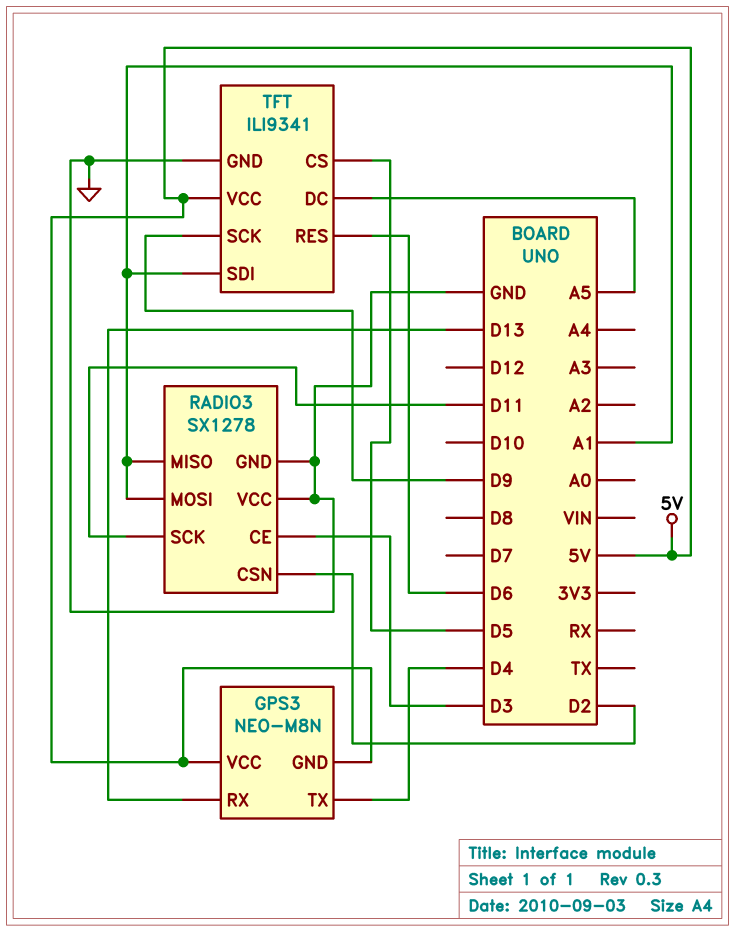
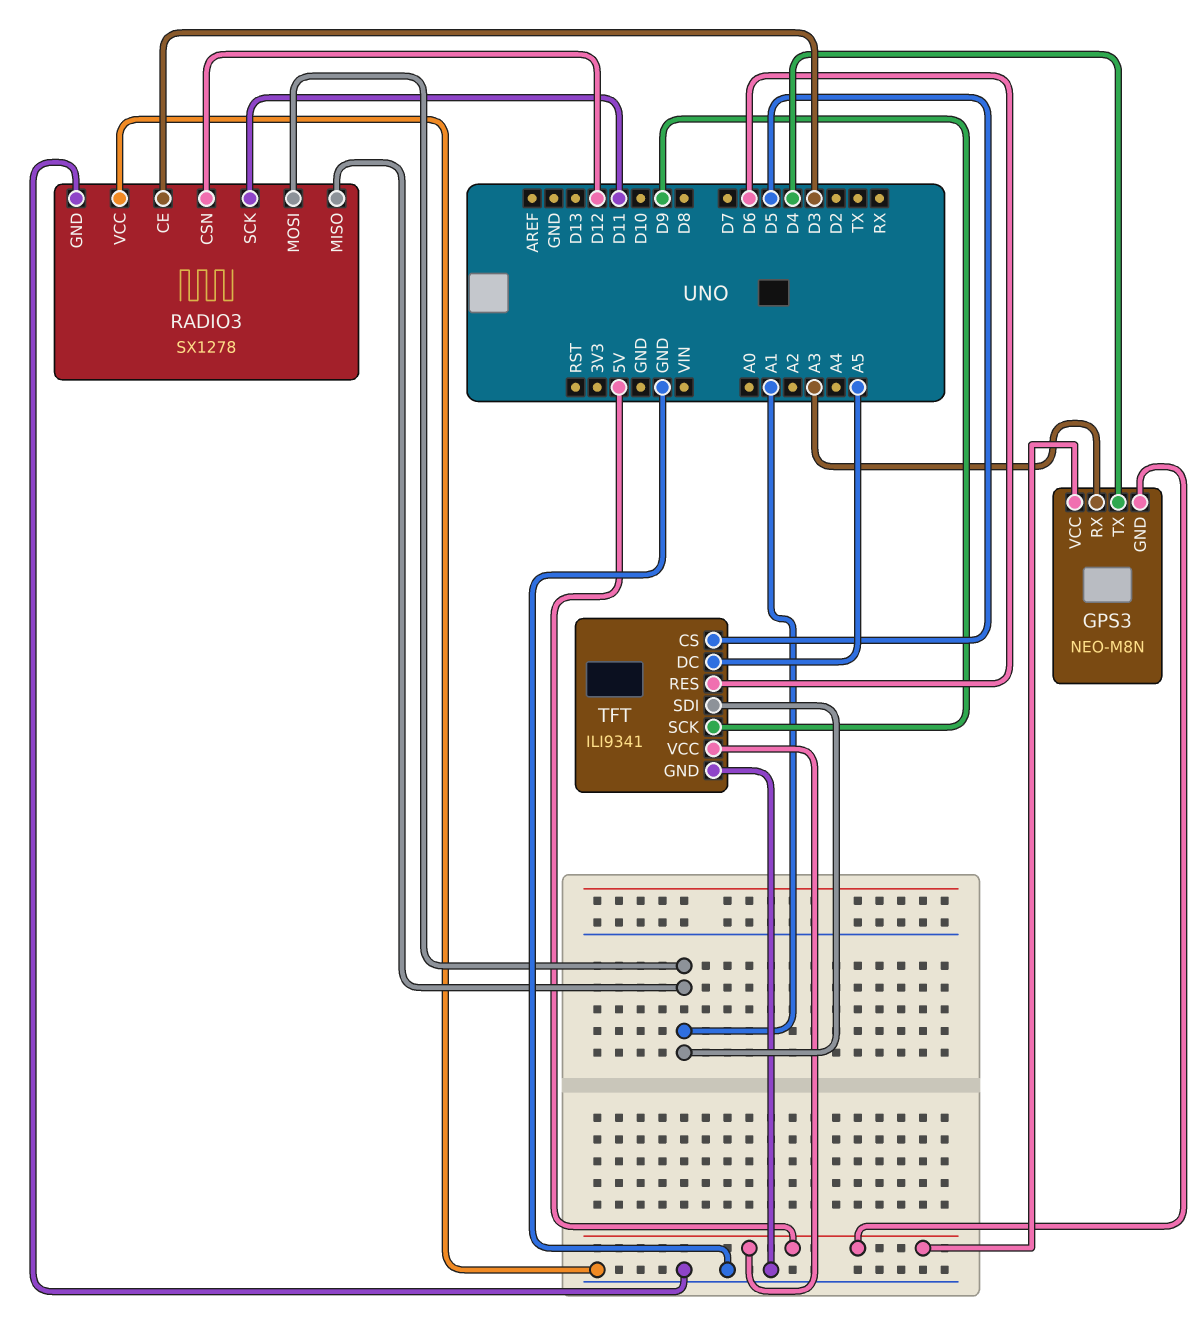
GPS3 pin RX: D13 -> A3
RADIO3 pin CSN: D2 -> D12

